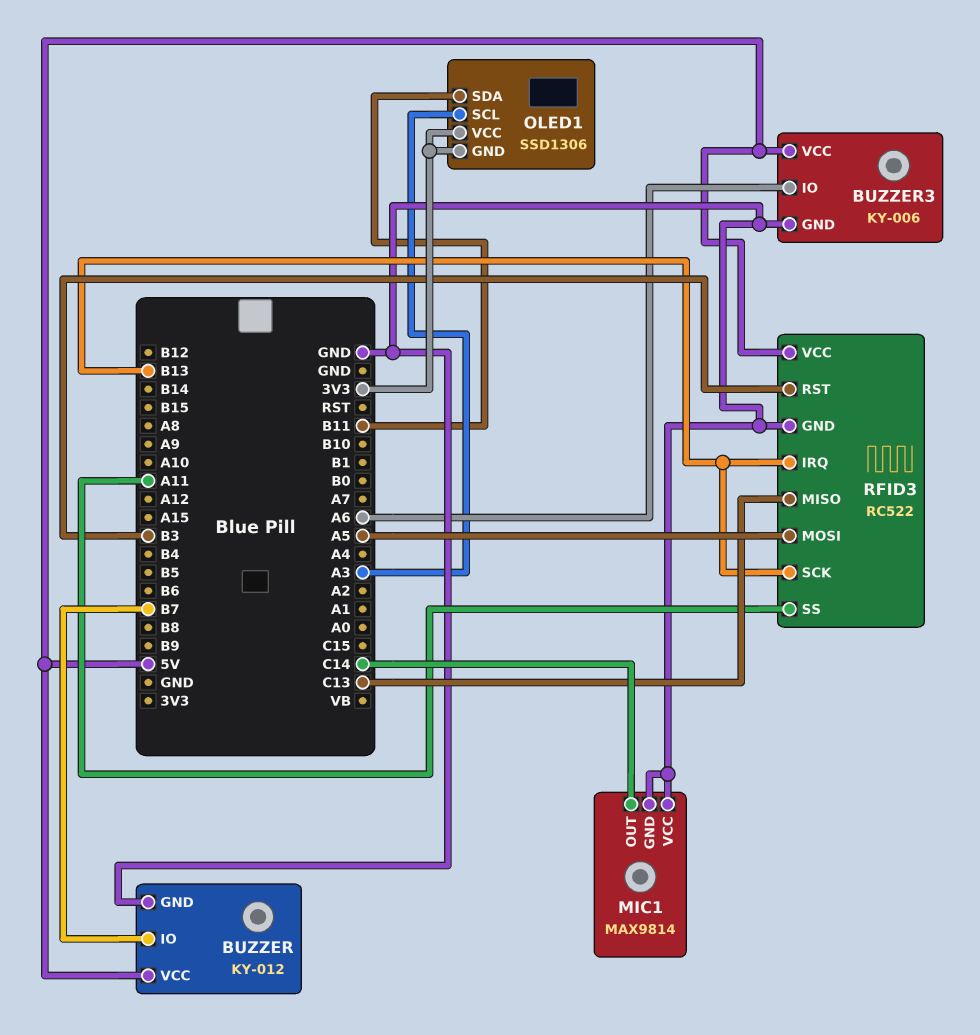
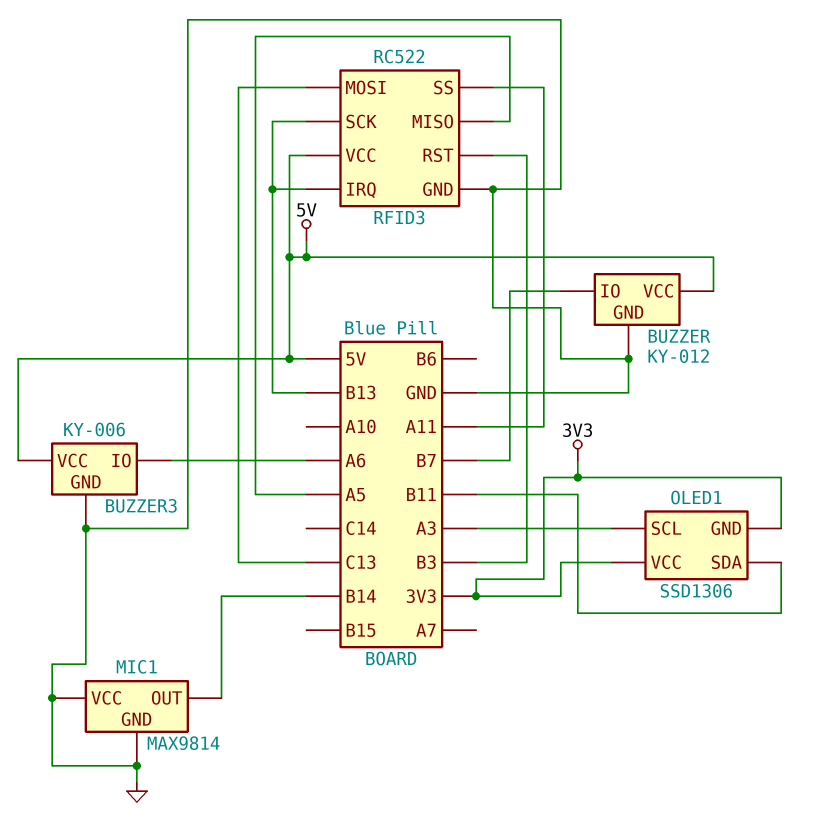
MIC1 pin OUT: C14 -> B14
RFID3 pin MISO: C13 -> A5
RFID3 pin MOSI: A5 -> C13

